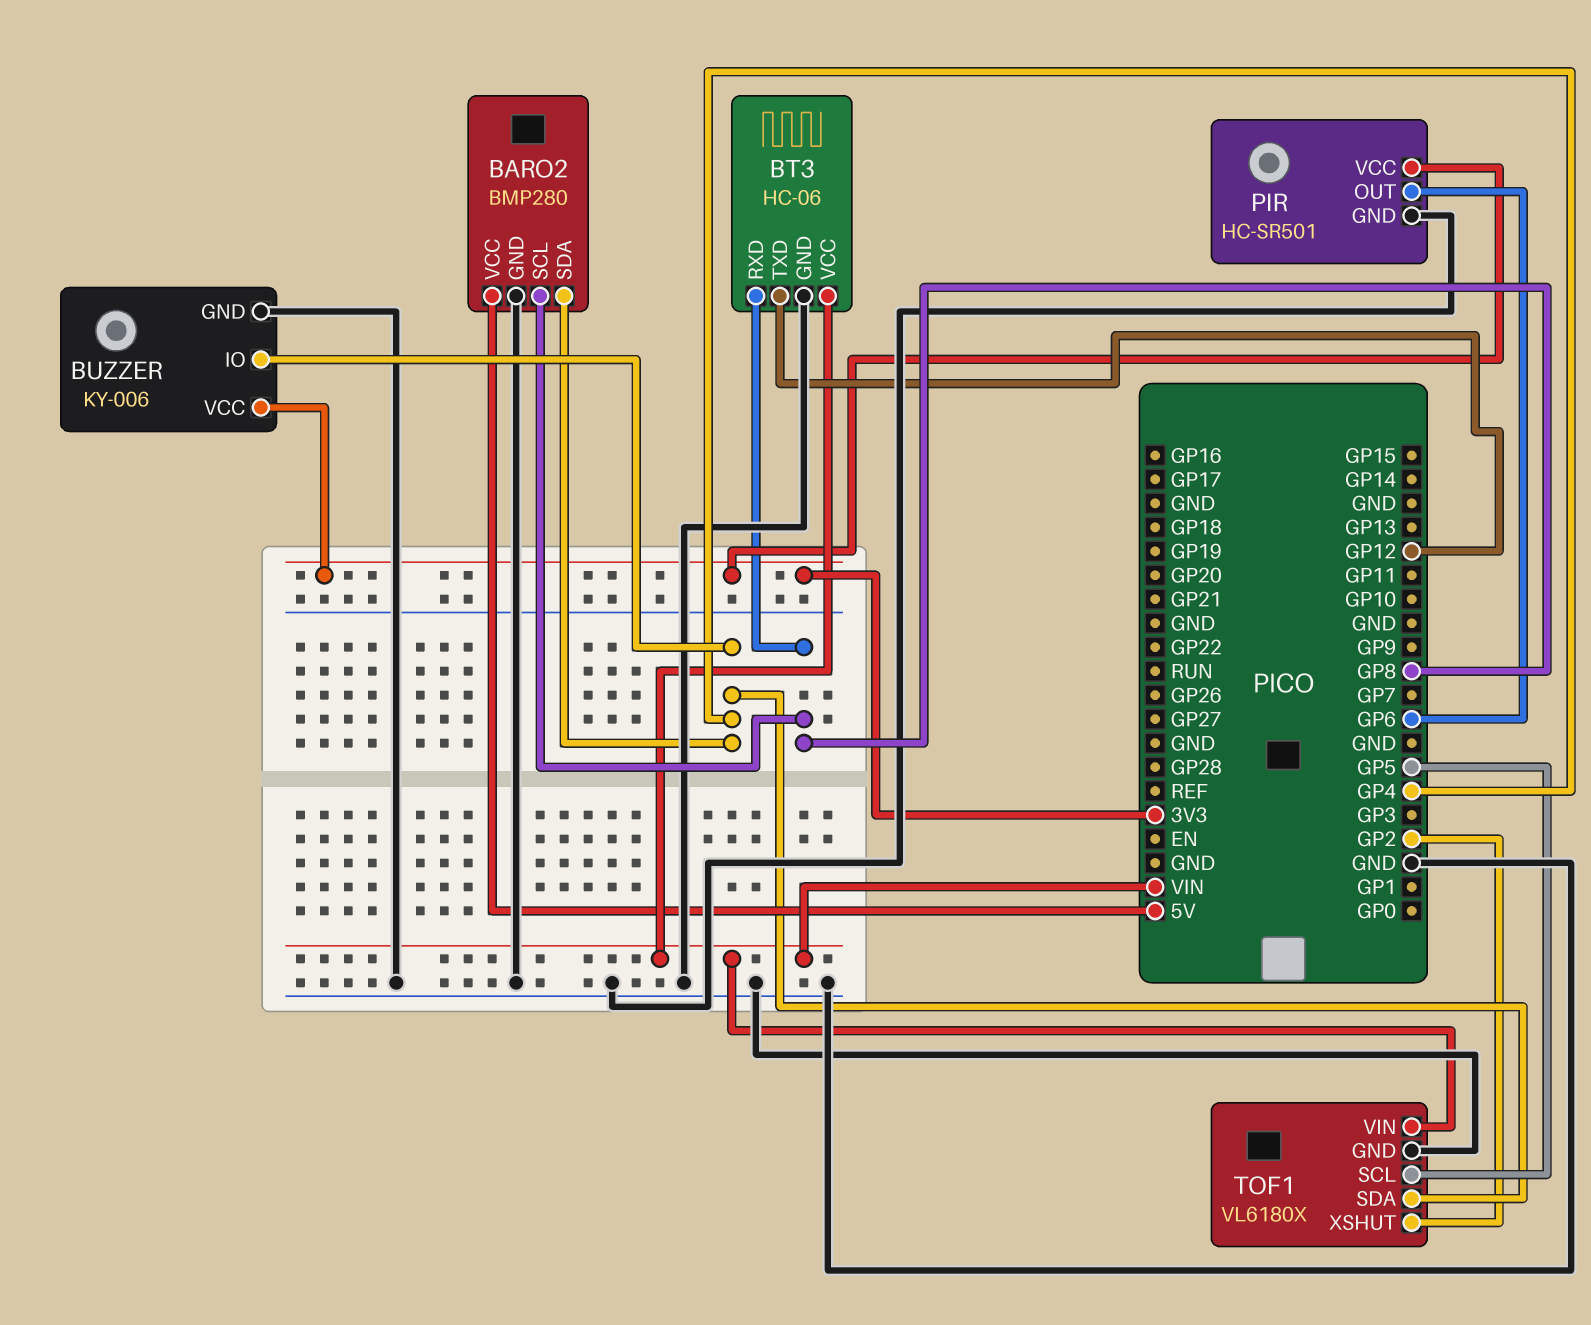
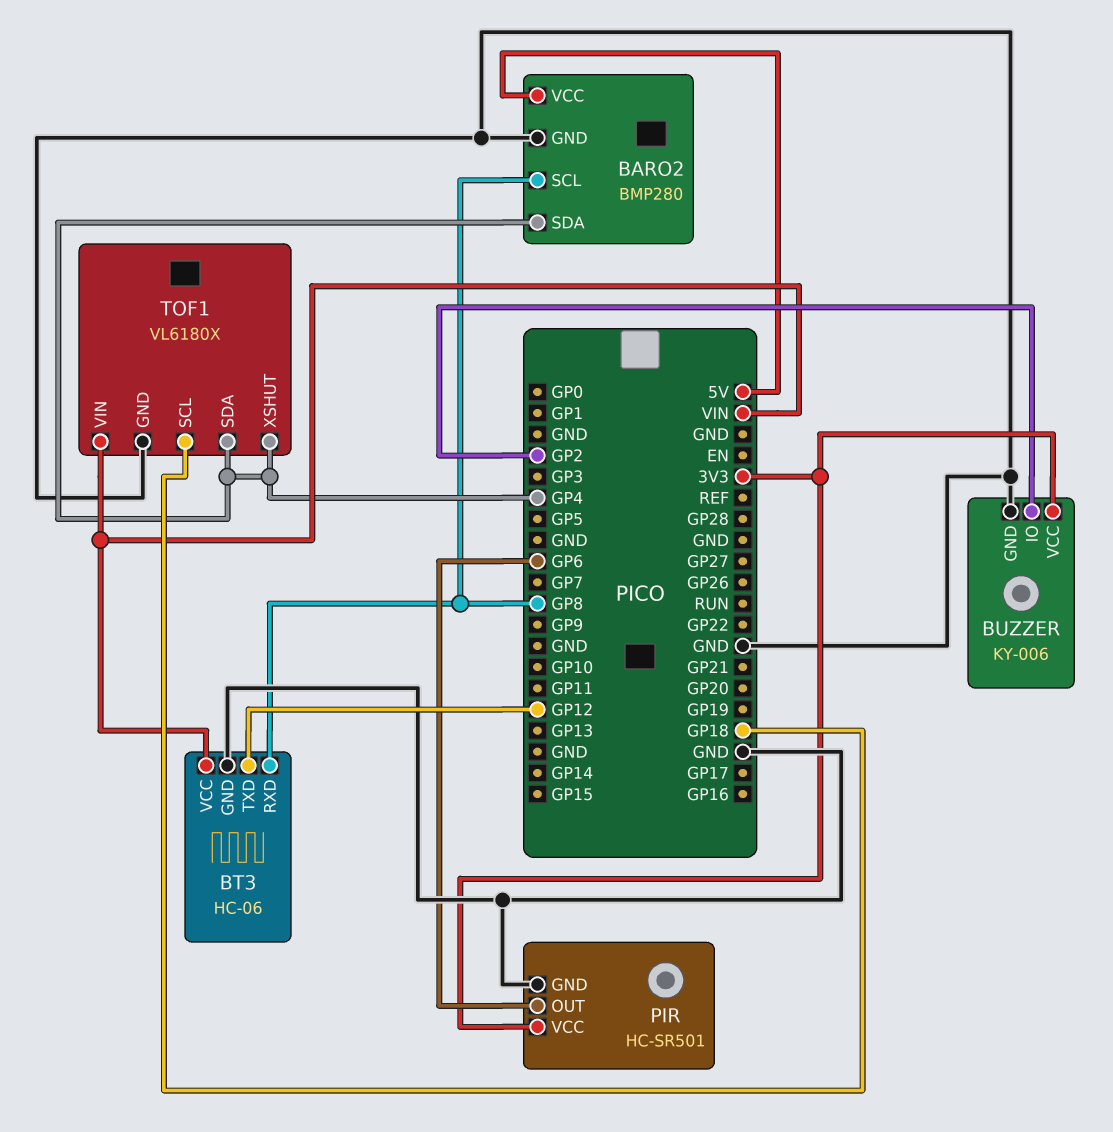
BUZZER pin IO: GP4 -> GP2
TOF1 pin SCL: GP5 -> GP18
TOF1 pin XSHUT: GP2 -> GP4

